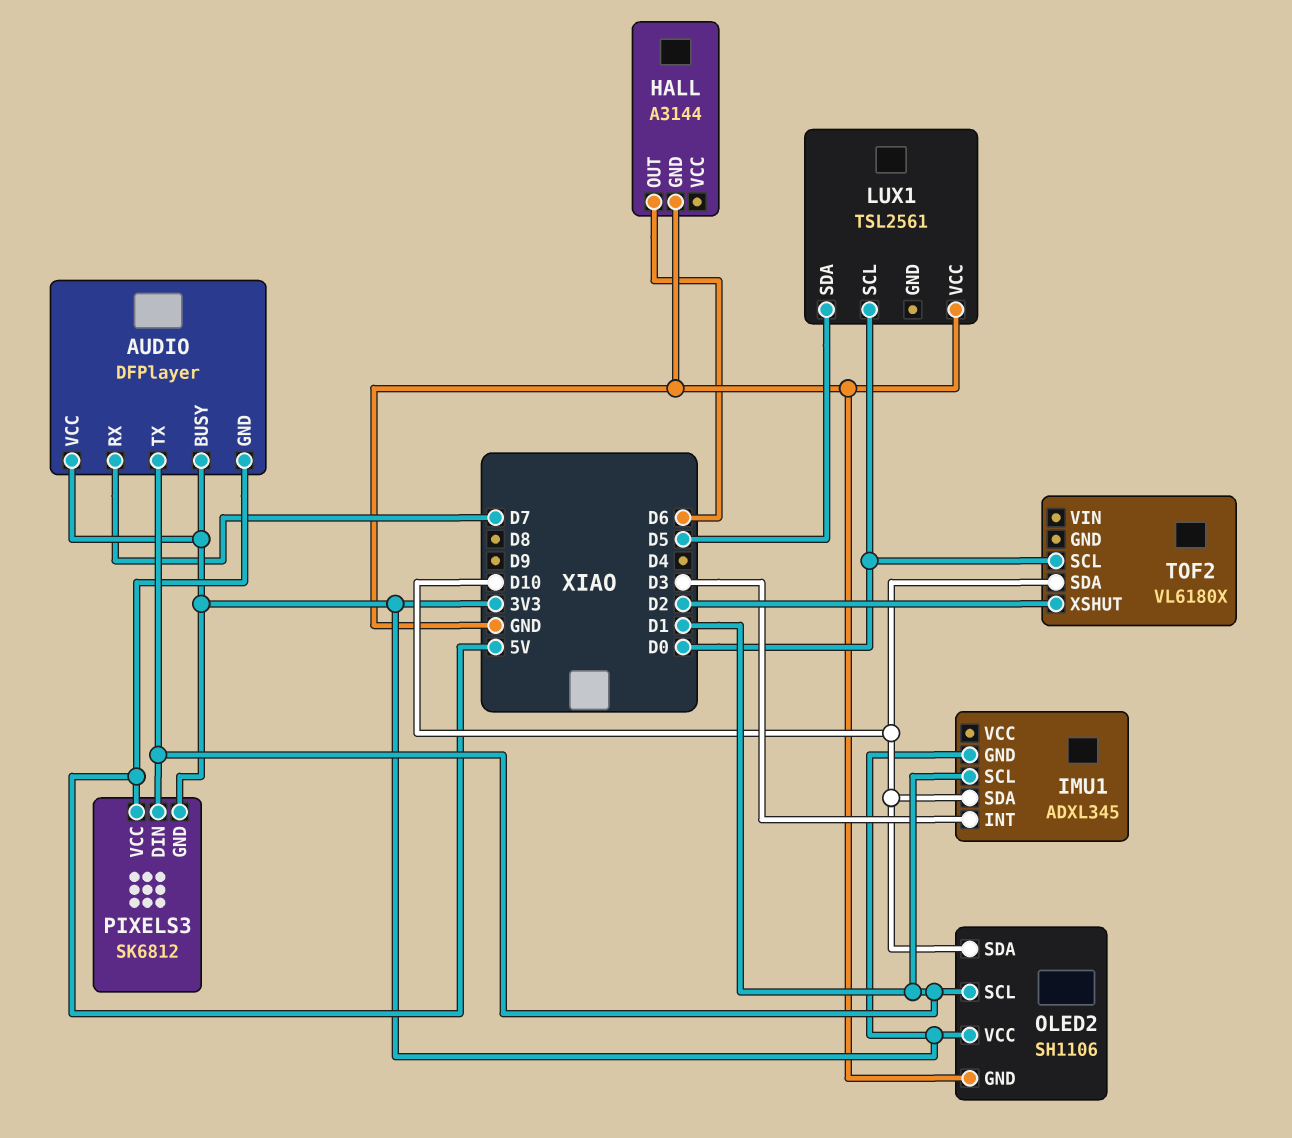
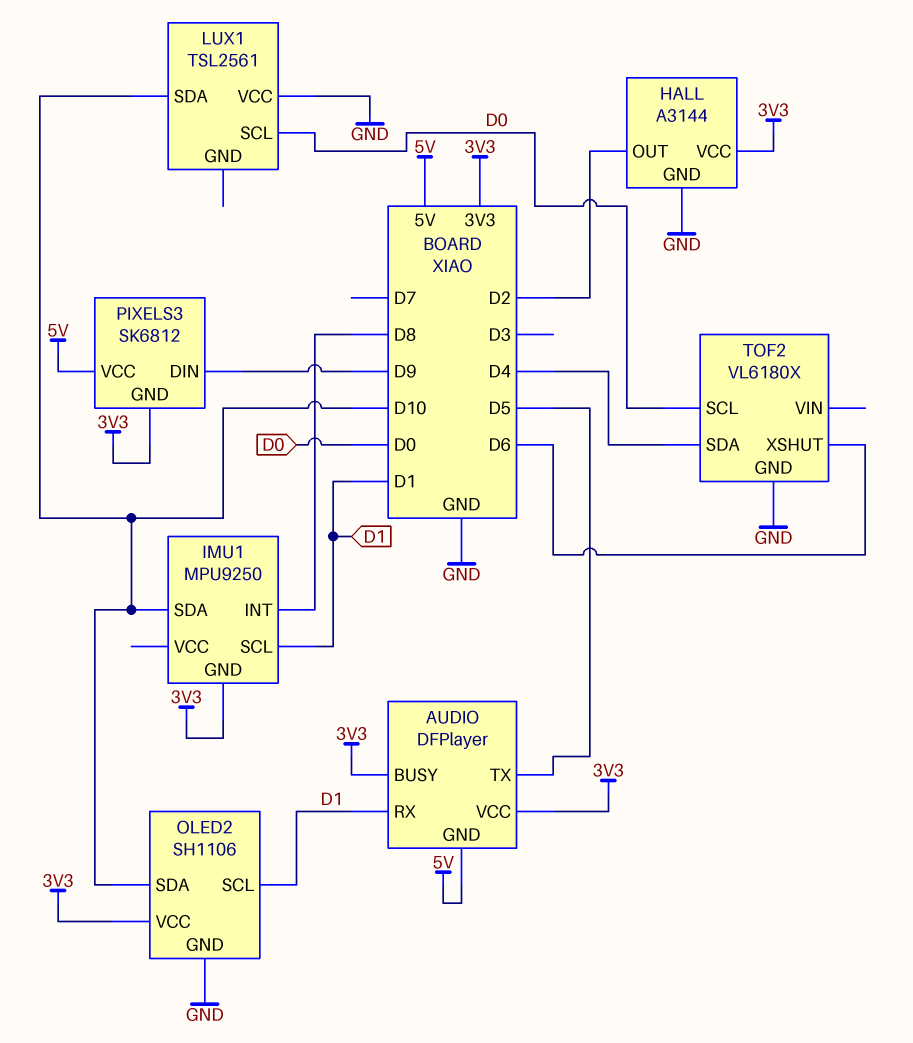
AUDIO pin RX: D7 -> D1
AUDIO pin TX: D1 -> D5
HALL pin OUT: D6 -> D2
HALL pin VCC: none -> 3V3
IMU1: ADXL345 -> MPU9250
IMU1 pin INT: D3 -> D8
LUX1 pin SDA: D5 -> D10
PIXELS3 pin DIN: D1 -> D9
TOF2 pin GND: none -> GND
TOF2 pin SDA: D10 -> D4
TOF2 pin XSHUT: D2 -> D6

